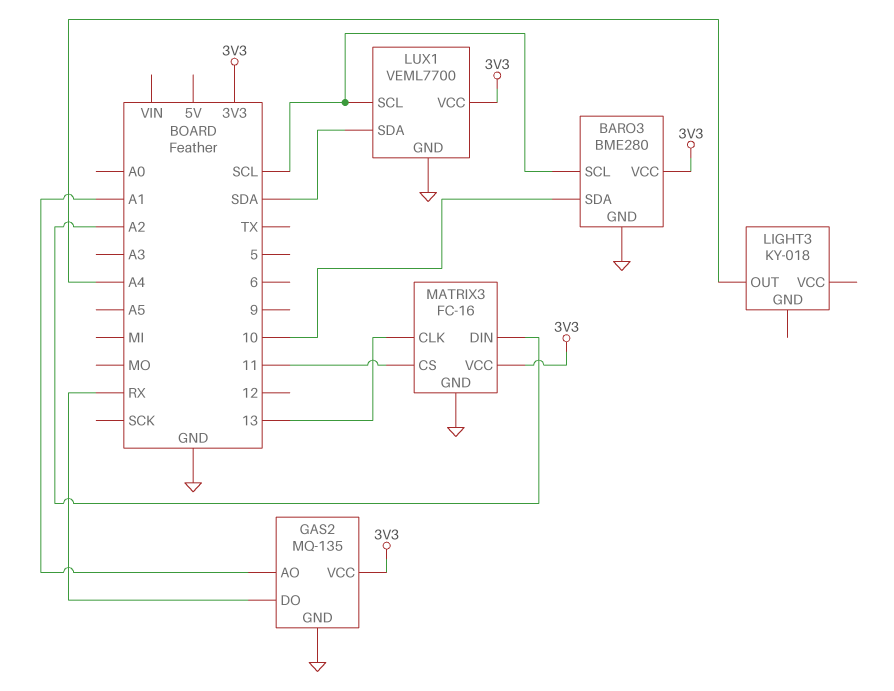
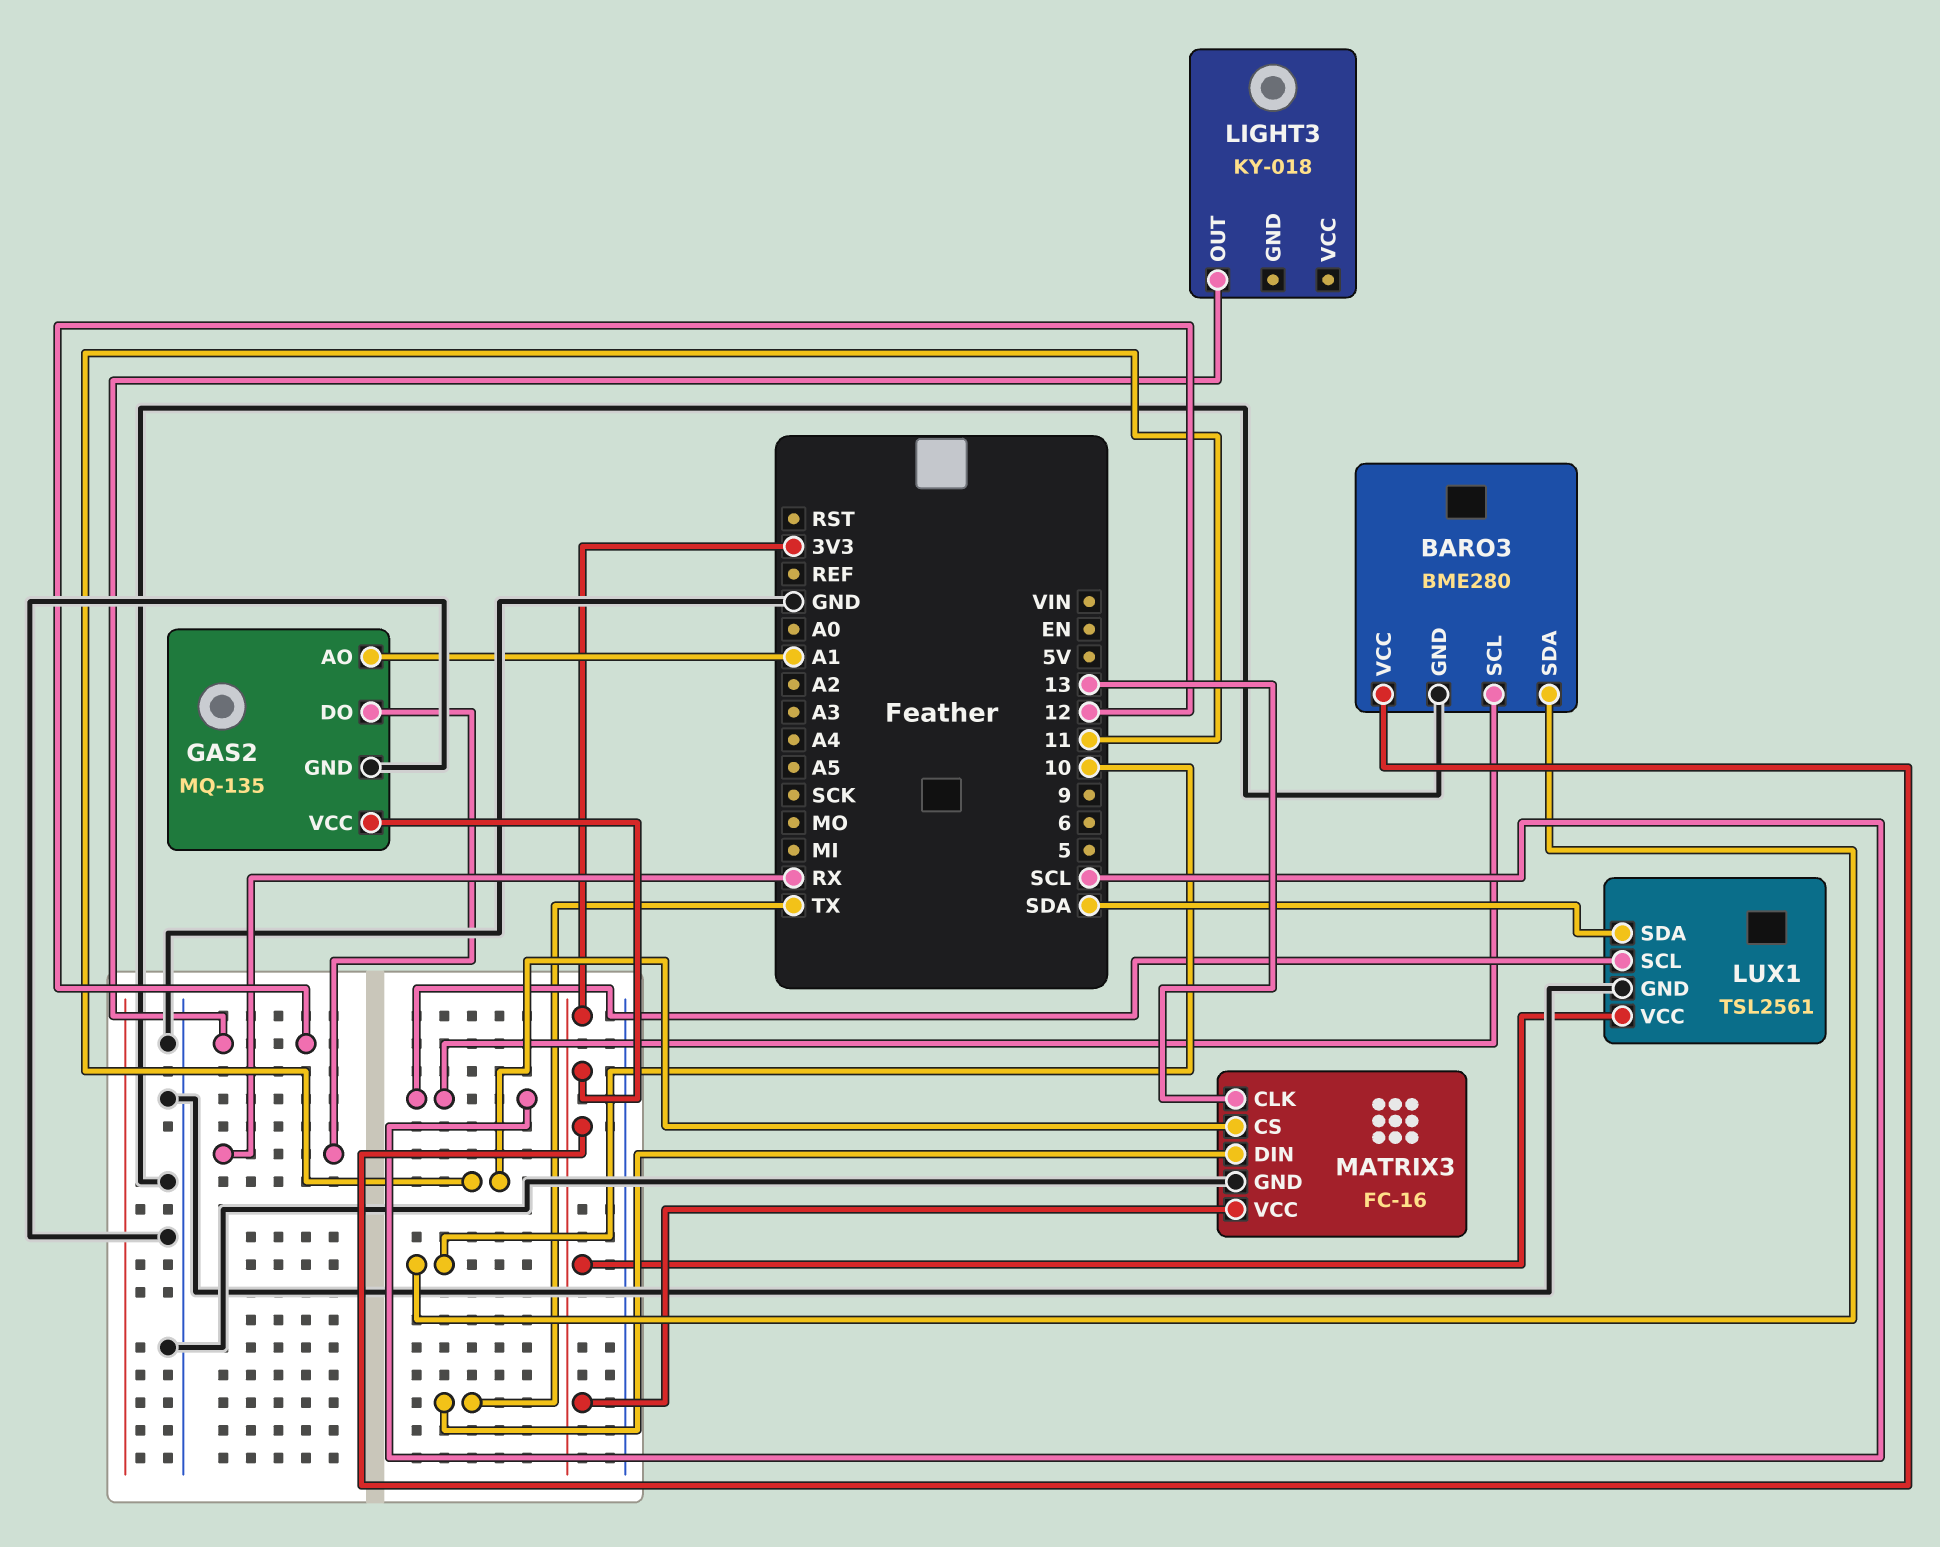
LIGHT3 pin OUT: A4 -> 12
LUX1: VEML7700 -> TSL2561
MATRIX3 pin DIN: A2 -> TX

